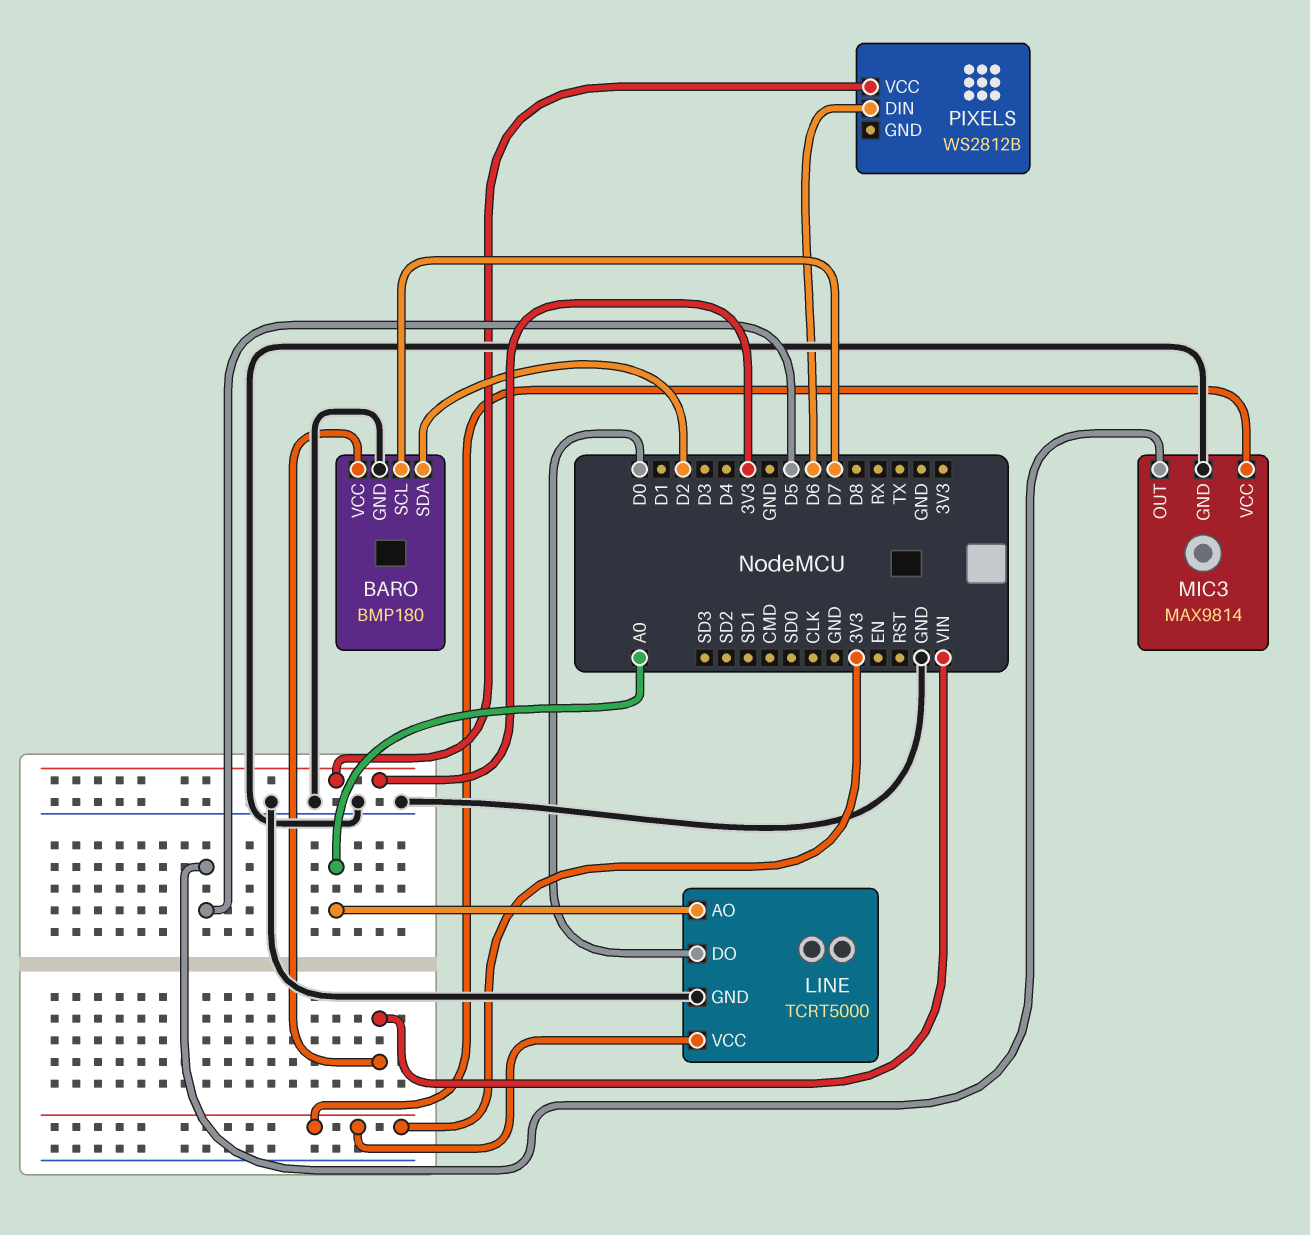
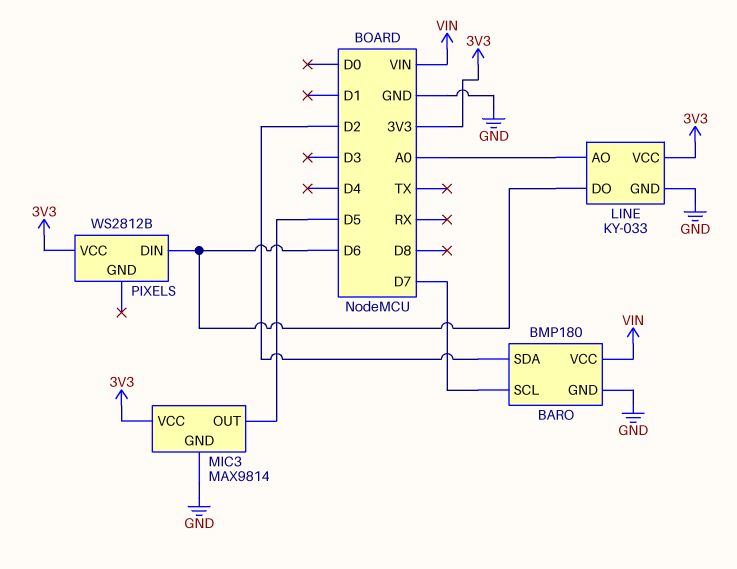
LINE: TCRT5000 -> KY-033
LINE pin DO: D0 -> D6

